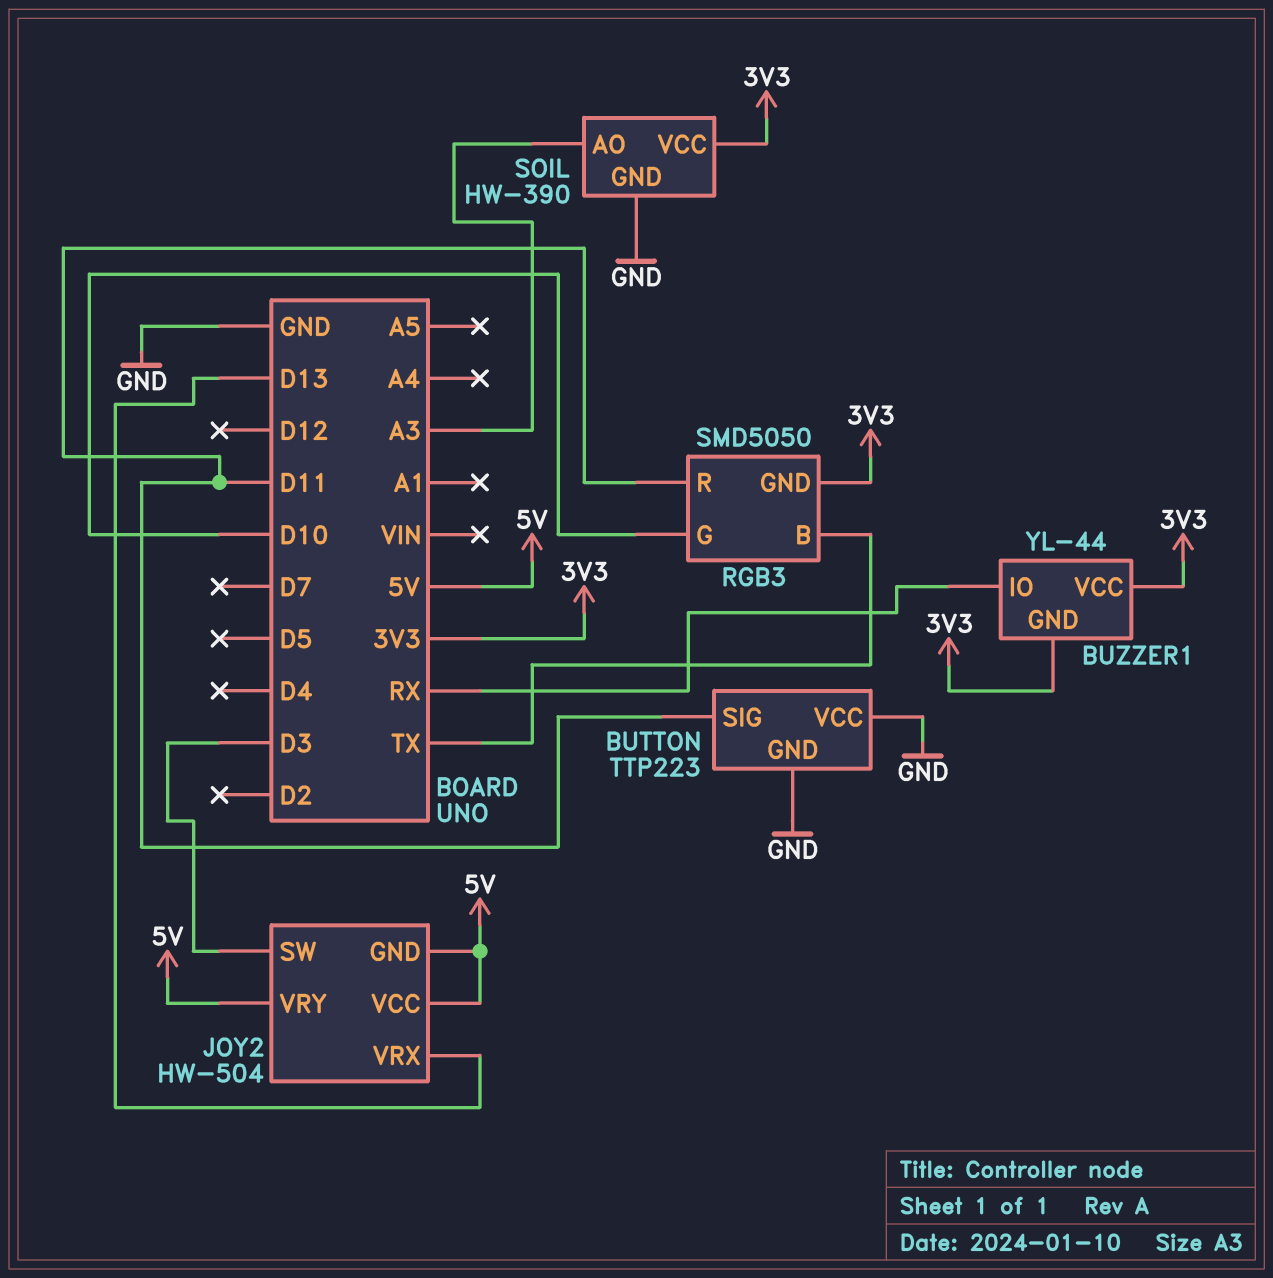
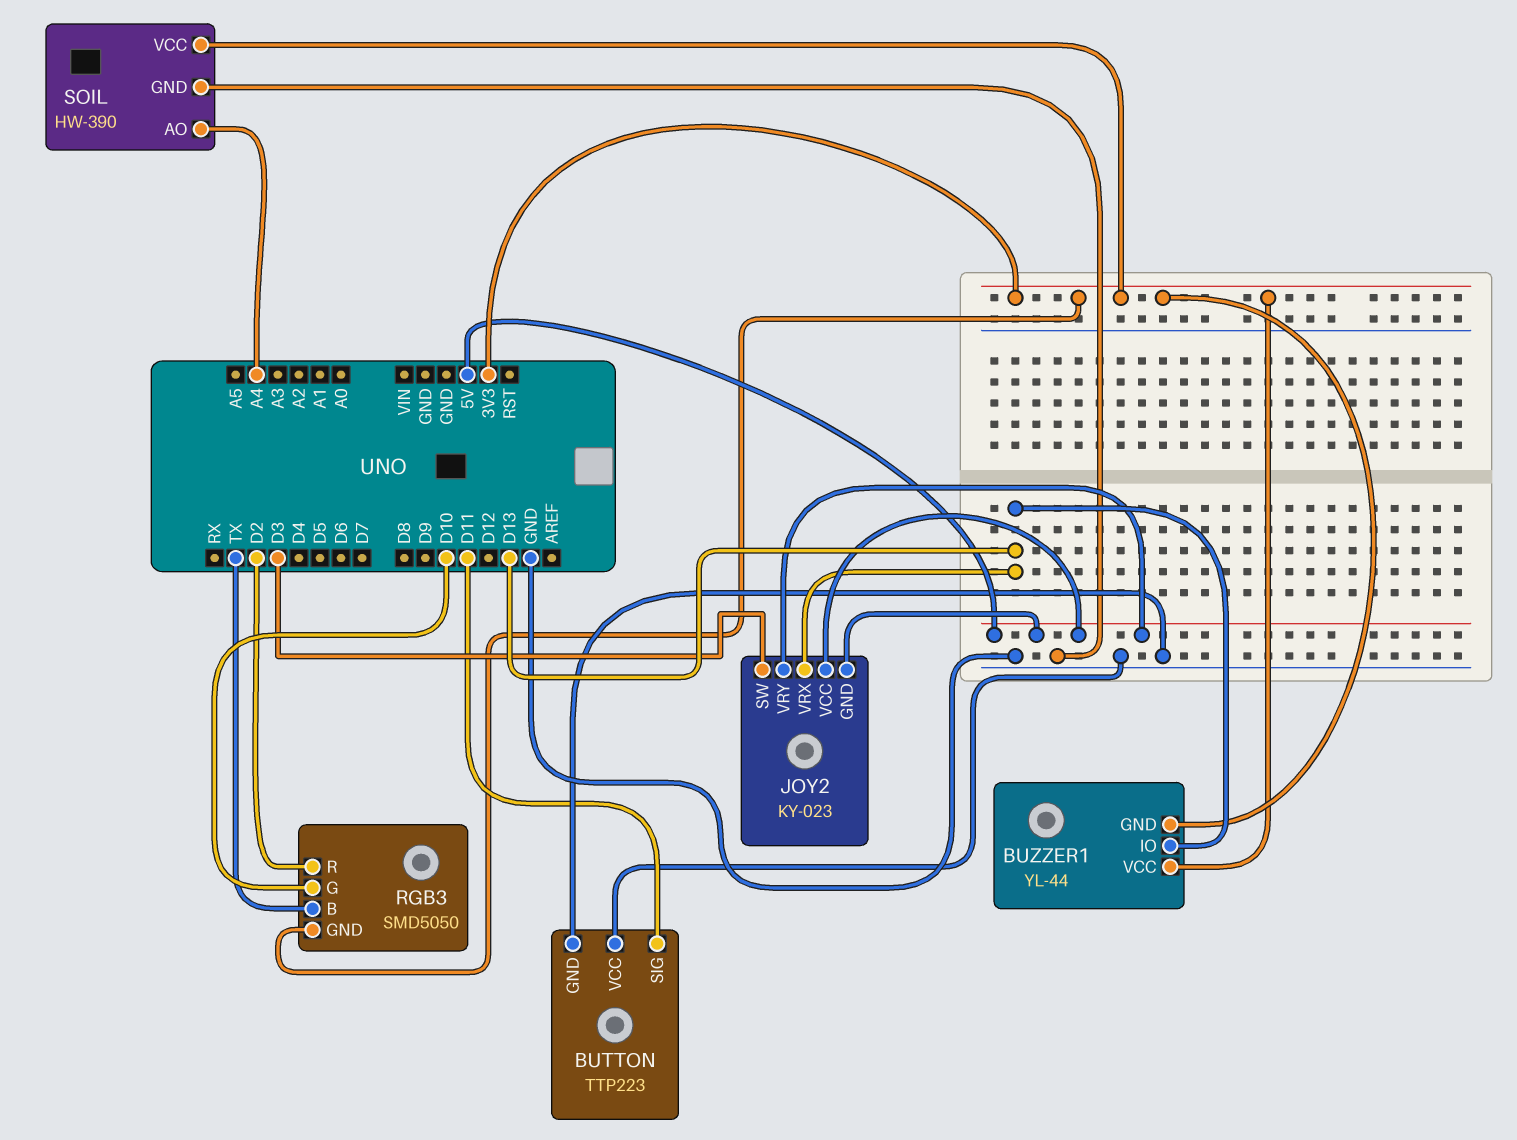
BUZZER1 pin IO: RX -> D13
JOY2: HW-504 -> KY-023
RGB3 pin R: D11 -> D2
SOIL pin AO: A3 -> A4

